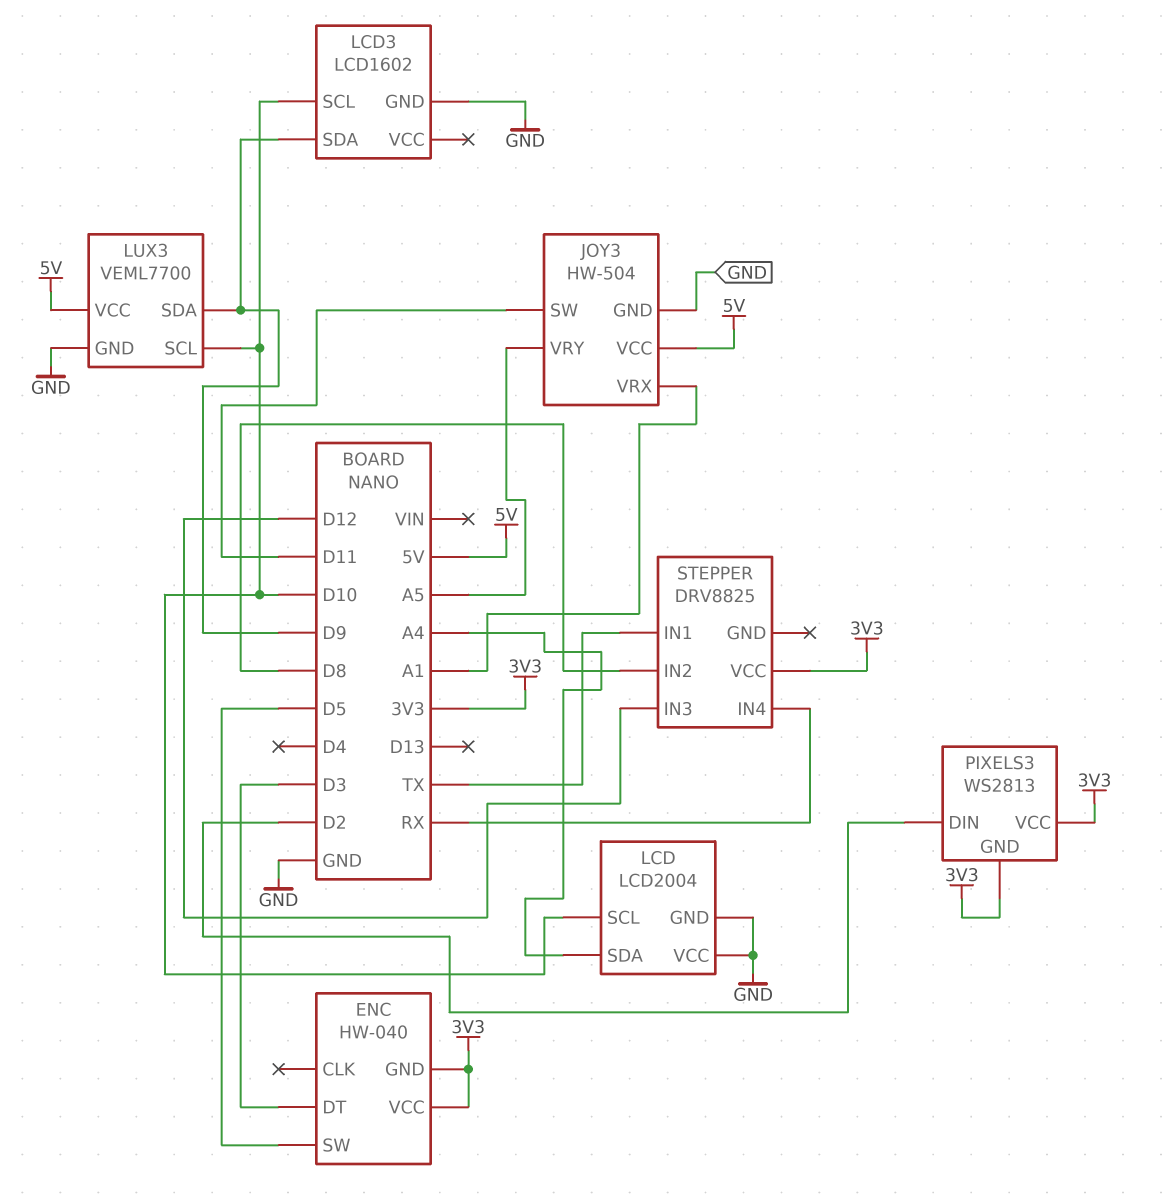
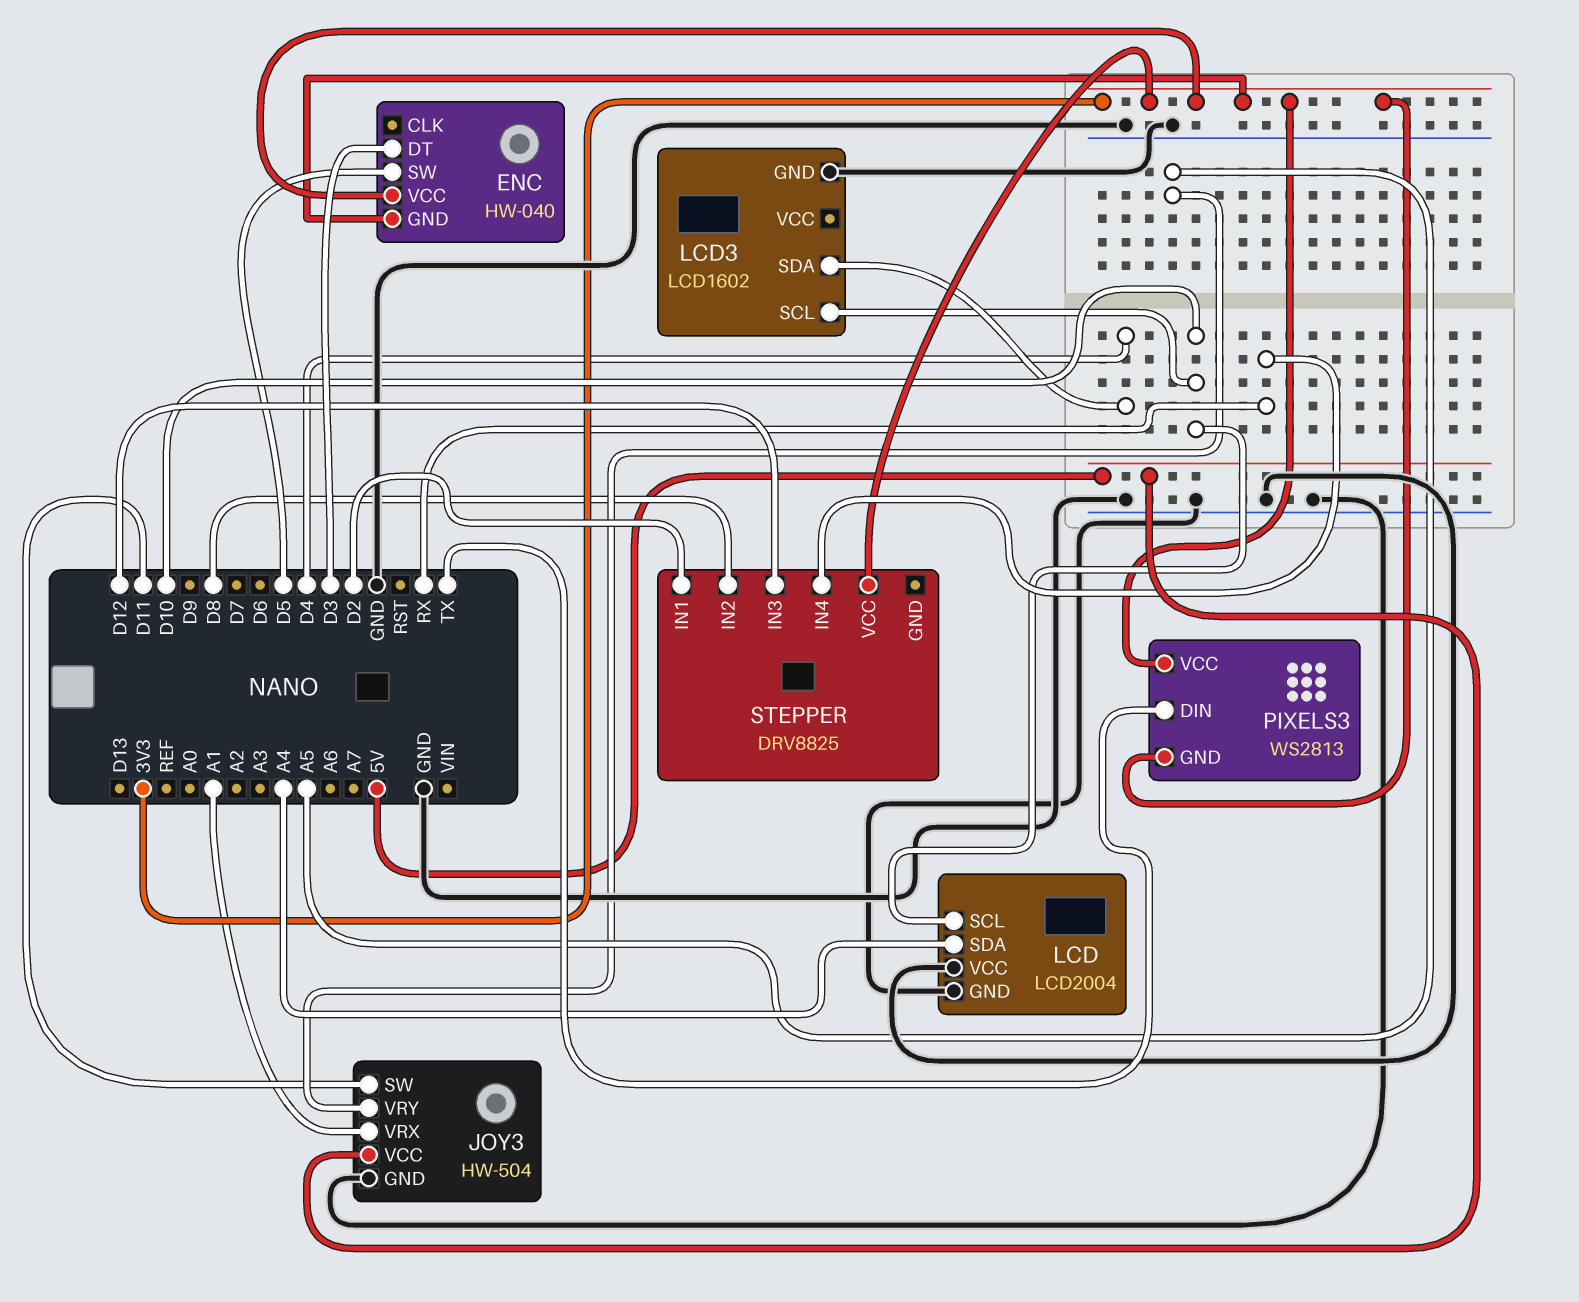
LCD3 pin SDA: D9 -> D4
LUX3: VEML7700 -> none
LUX3 pin GND: GND -> none
LUX3 pin SCL: D10 -> none
LUX3 pin SDA: D9 -> none
LUX3 pin VCC: 5V -> none
PIXELS3 pin DIN: D2 -> TX
STEPPER pin IN1: TX -> D2

